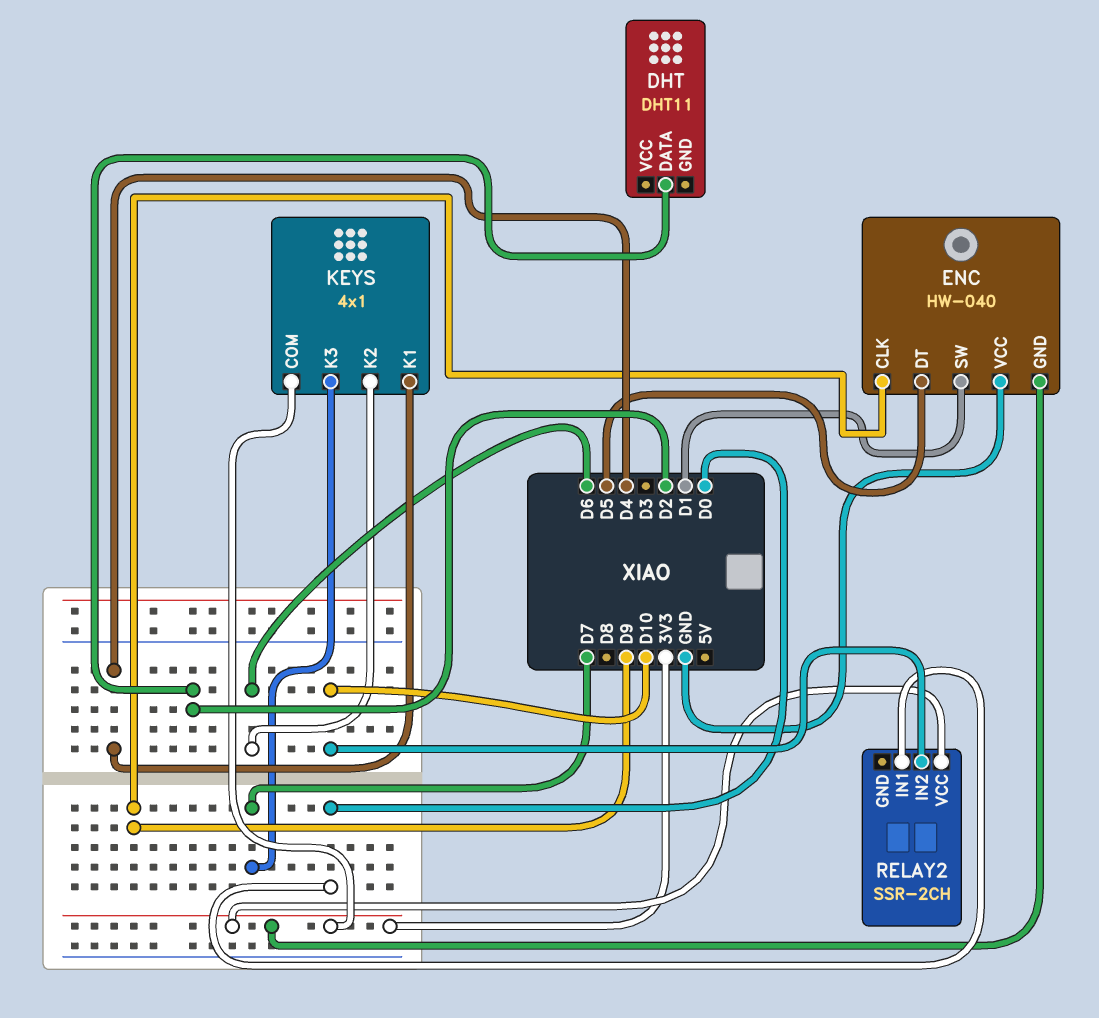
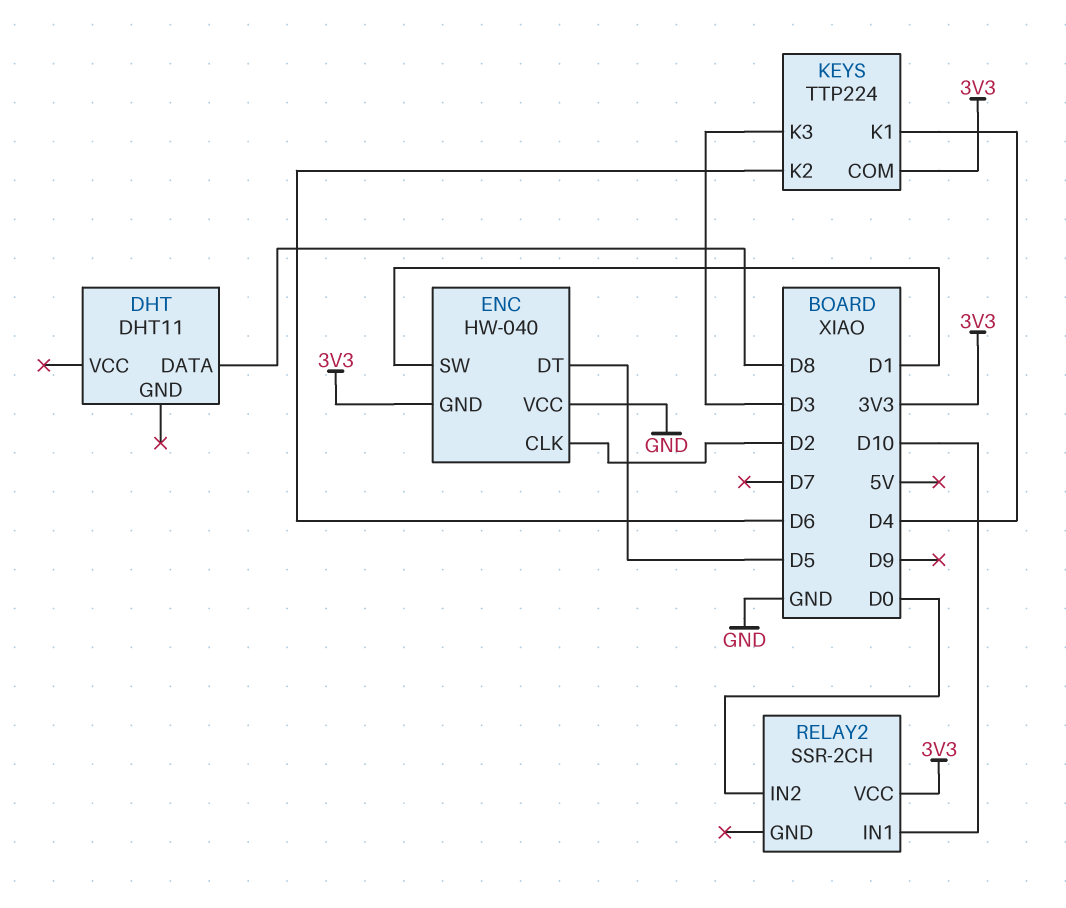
DHT pin DATA: D2 -> D8
ENC pin CLK: D9 -> D2
KEYS: 4x1 -> TTP224
KEYS pin K3: D7 -> D3
RELAY2 pin IN1: D0 -> D10
RELAY2 pin IN2: D10 -> D0

